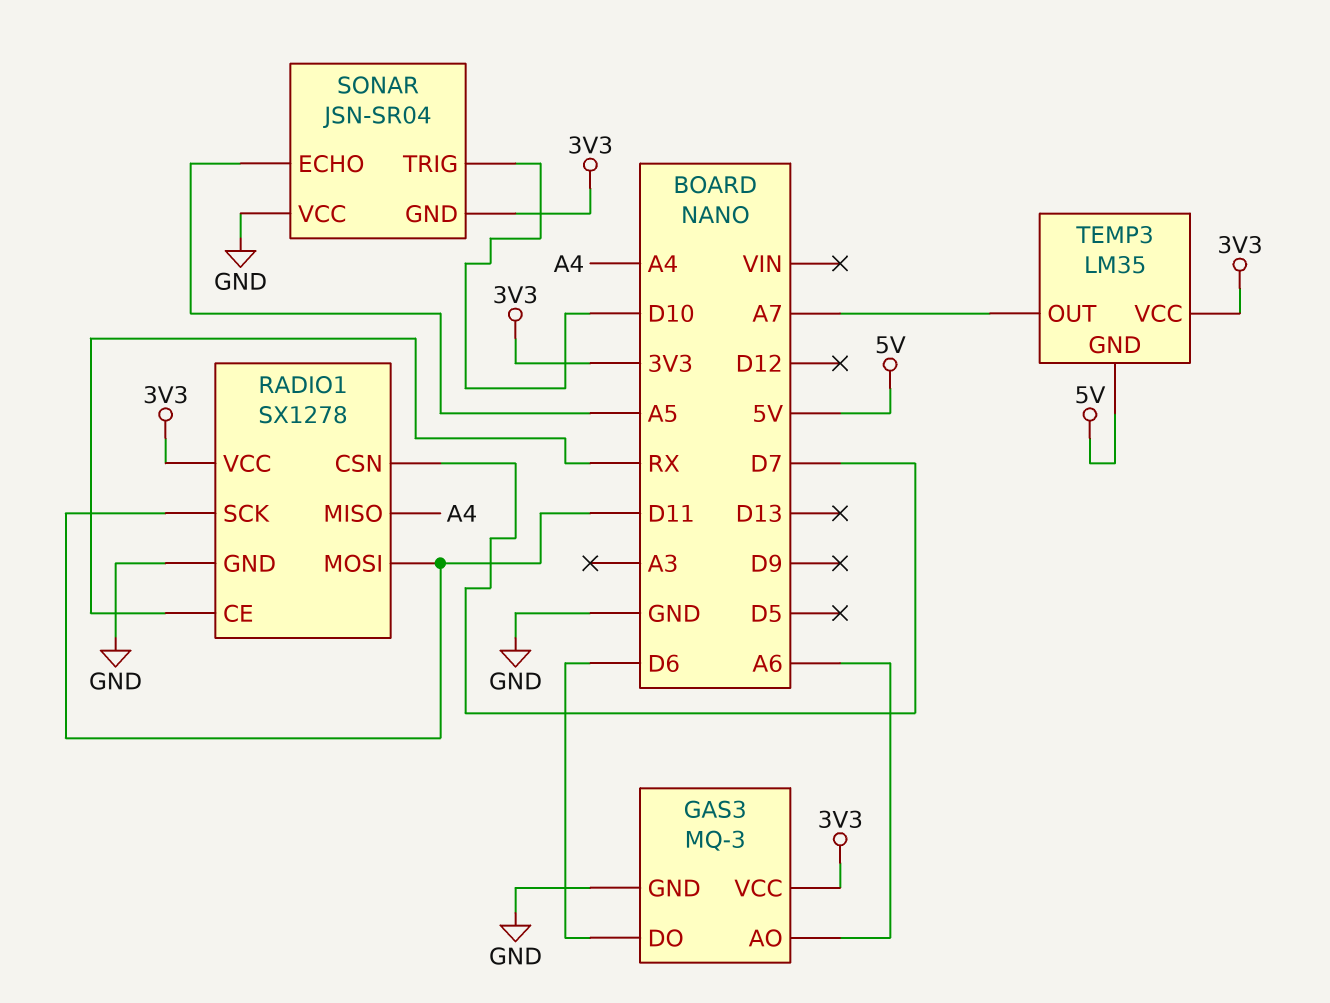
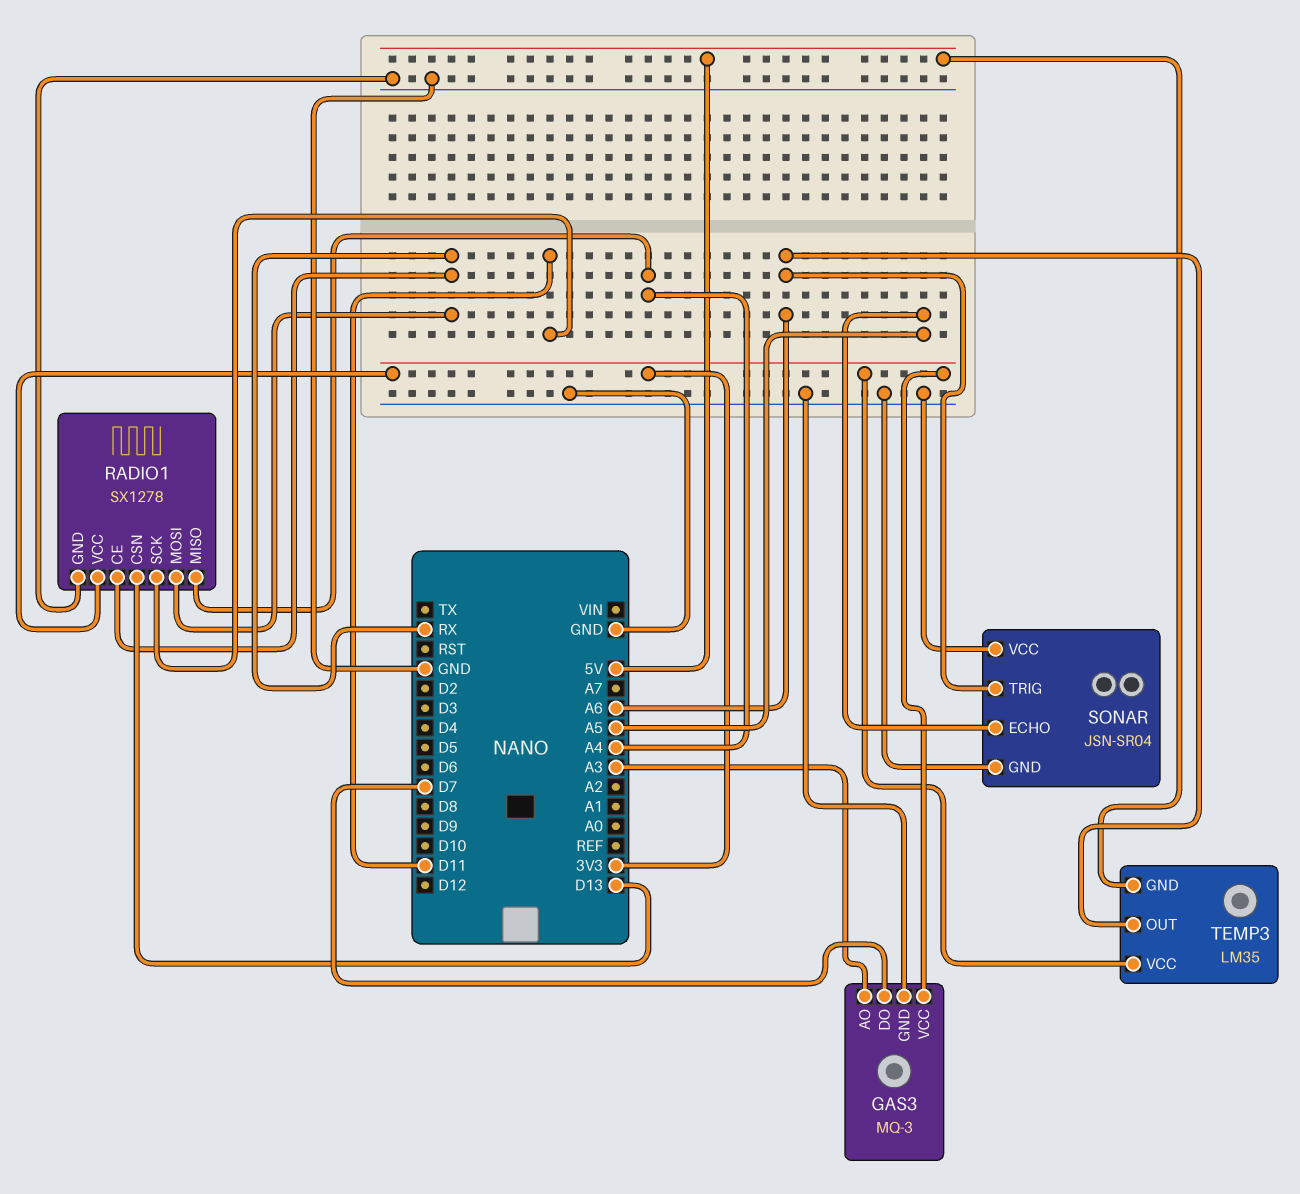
GAS3 pin AO: A6 -> A3
GAS3 pin DO: D6 -> D7
RADIO1 pin CSN: D7 -> D13
RADIO1 pin MOSI: D11 -> RX
SONAR pin GND: 3V3 -> GND
SONAR pin TRIG: D10 -> A6
TEMP3 pin OUT: A7 -> A6

